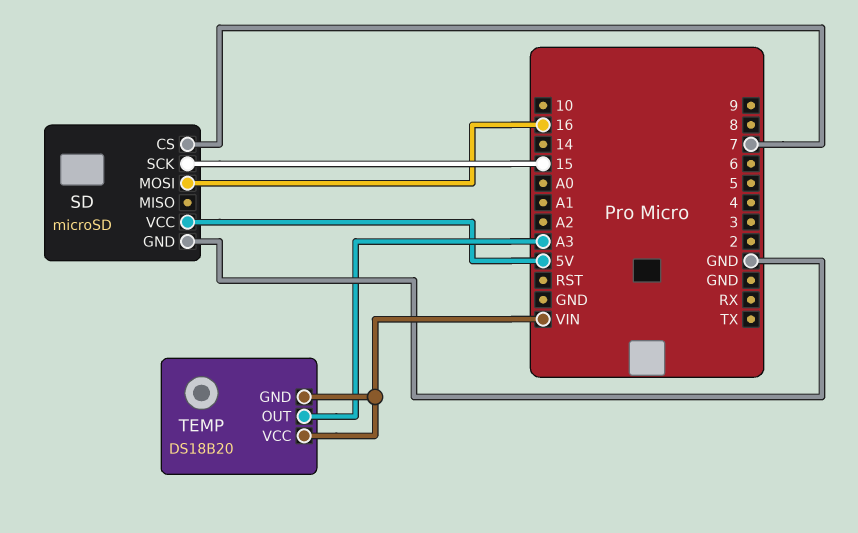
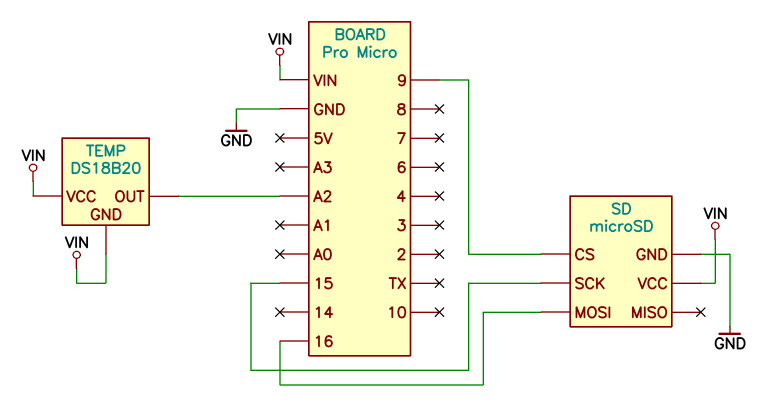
SD pin CS: 7 -> 9
SD pin VCC: 5V -> VIN
TEMP pin OUT: A3 -> A2

